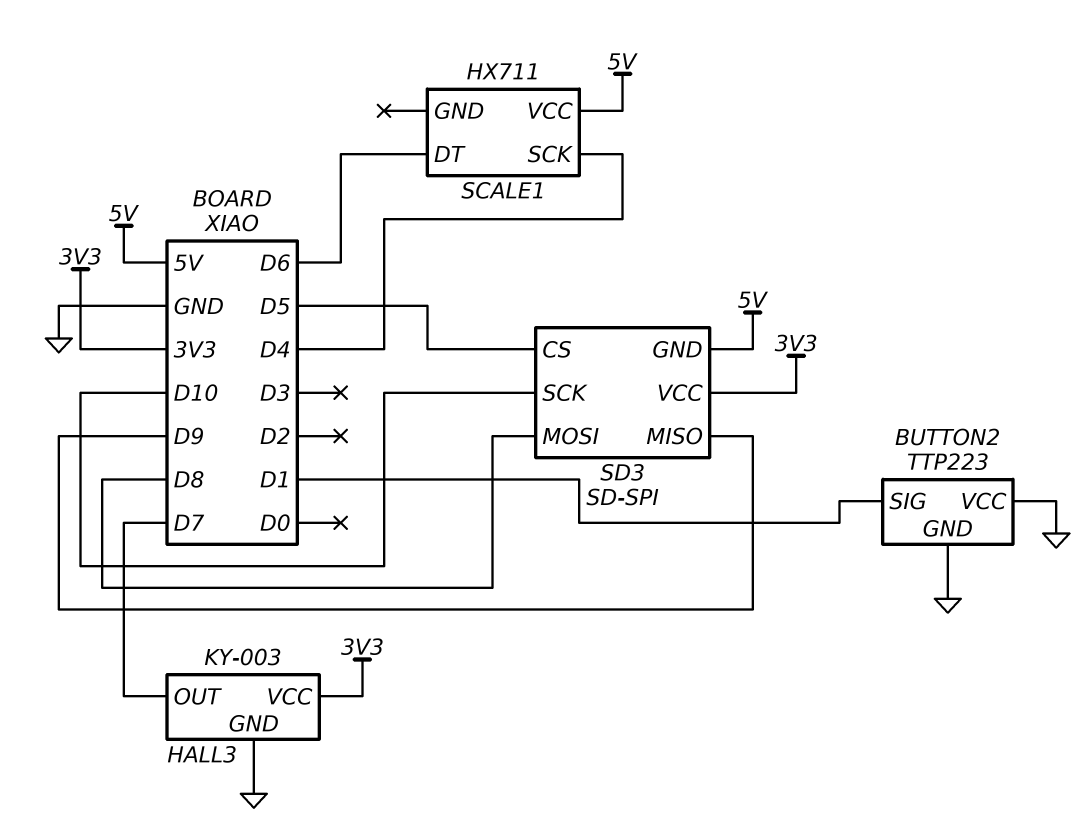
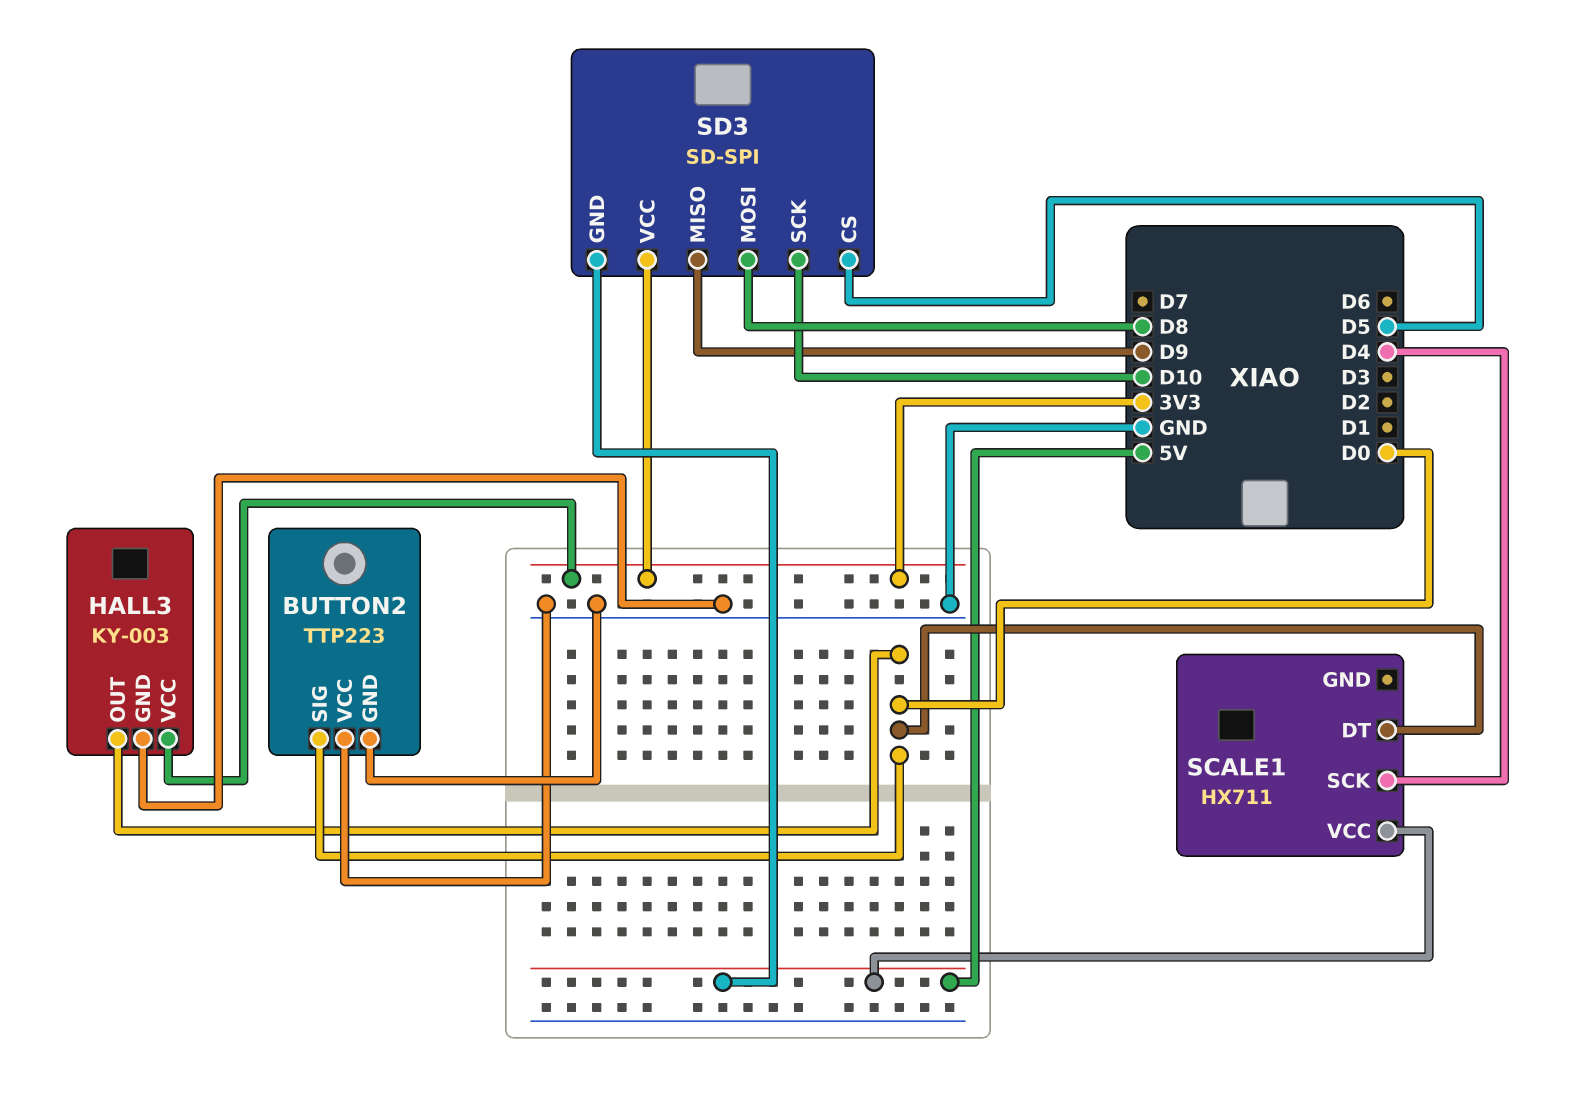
BUTTON2 pin SIG: D1 -> D0
HALL3 pin OUT: D7 -> D0
SCALE1 pin DT: D6 -> D0

